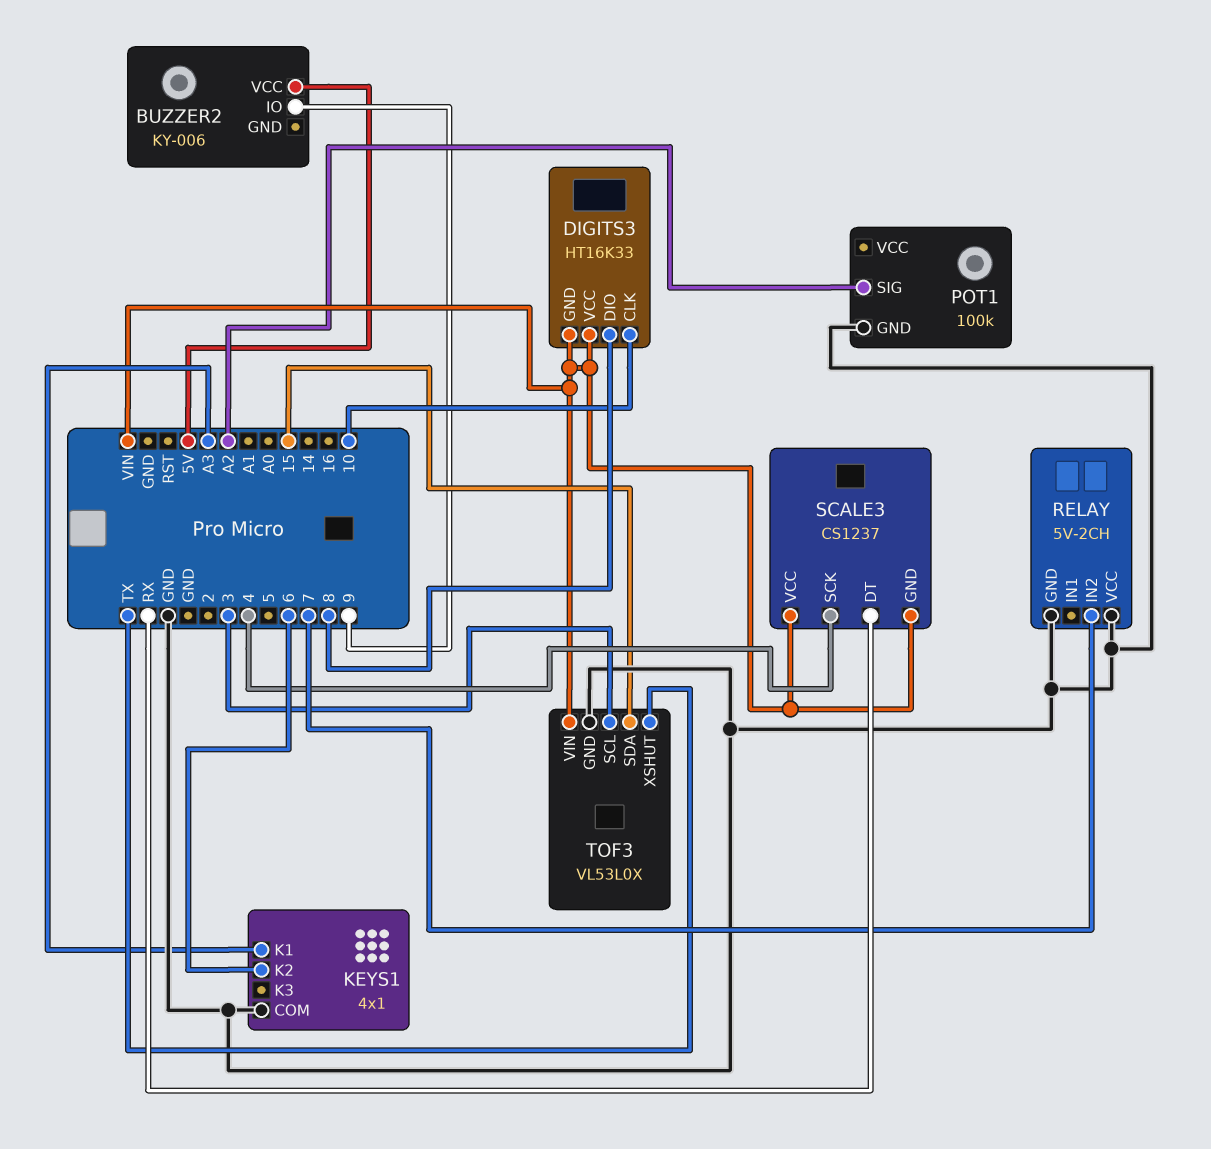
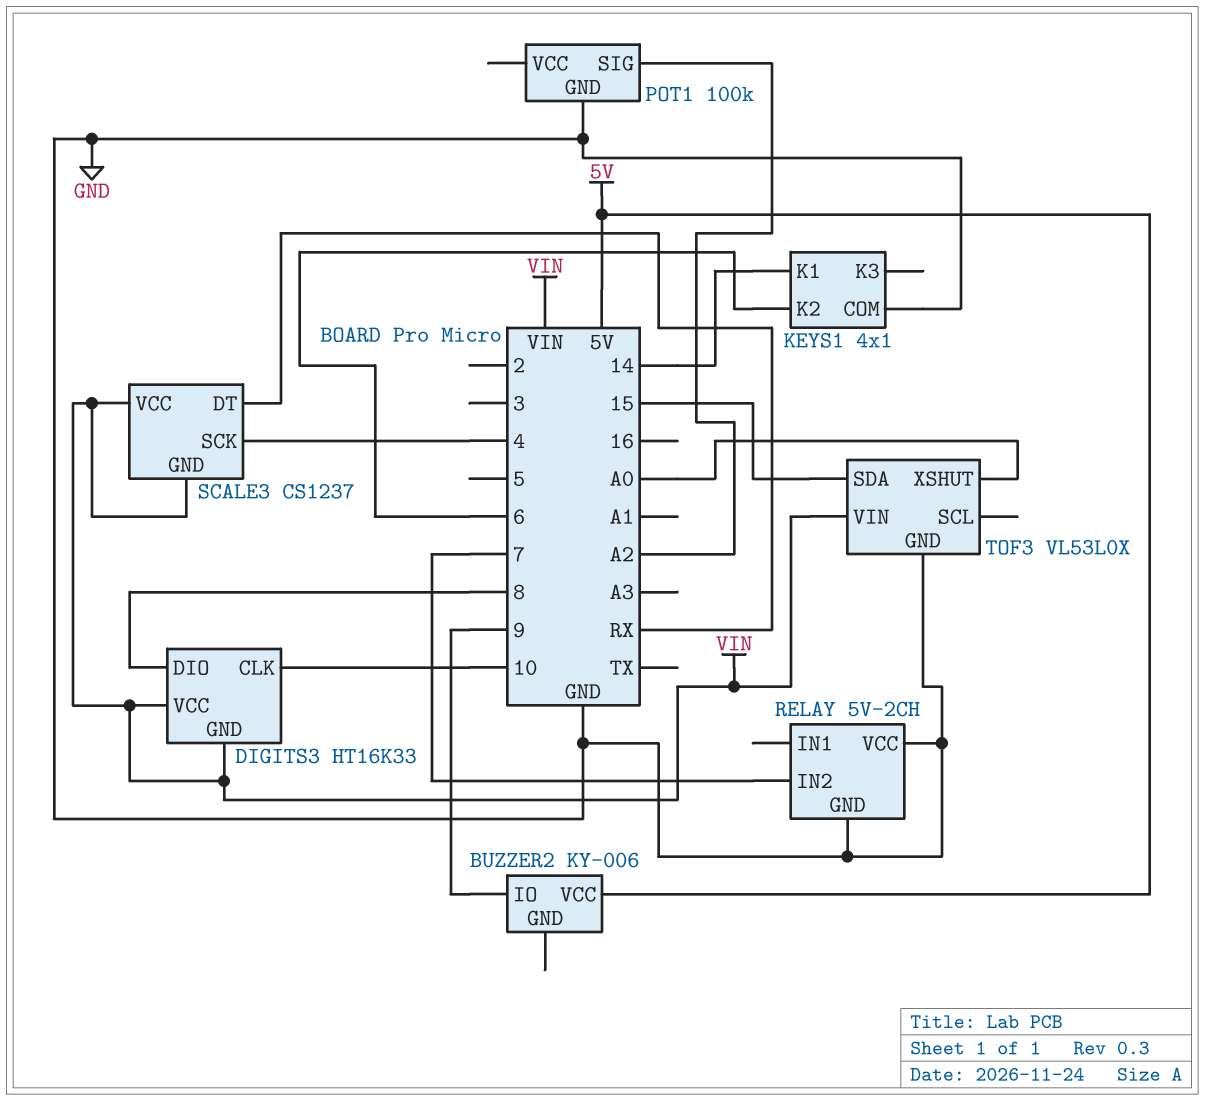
KEYS1 pin K1: A3 -> 14
TOF3 pin SCL: 3 -> none
TOF3 pin XSHUT: TX -> A0

